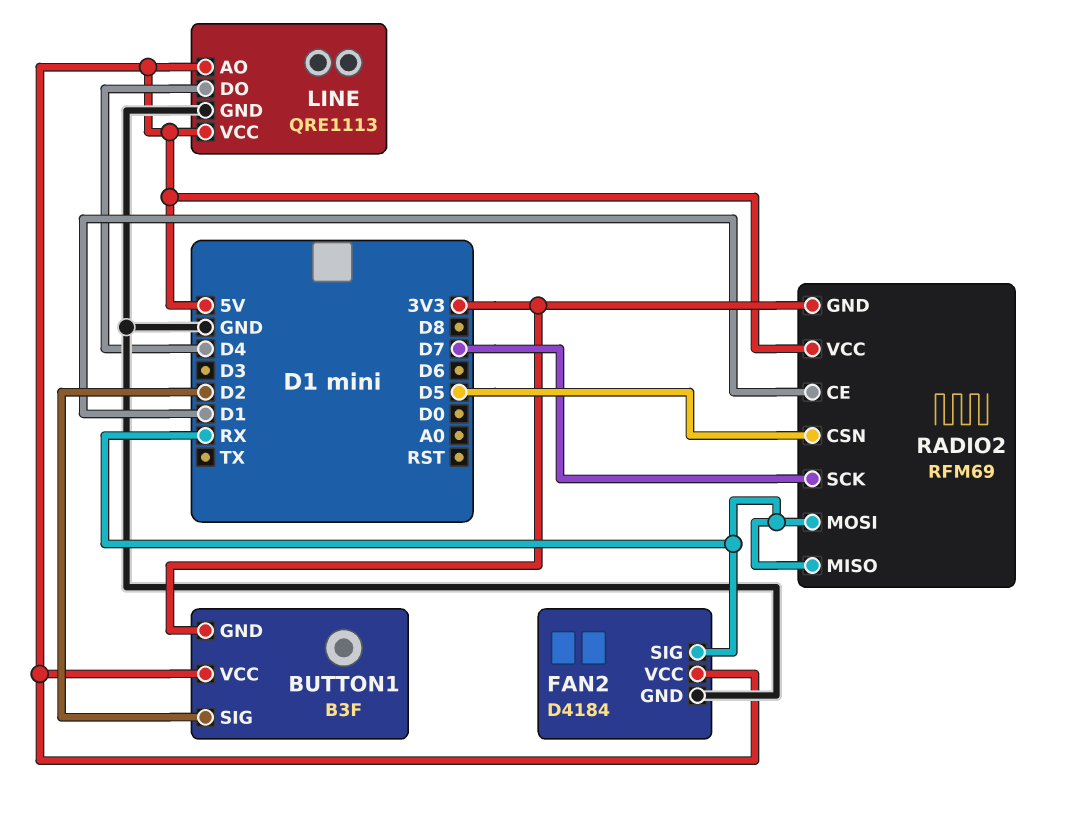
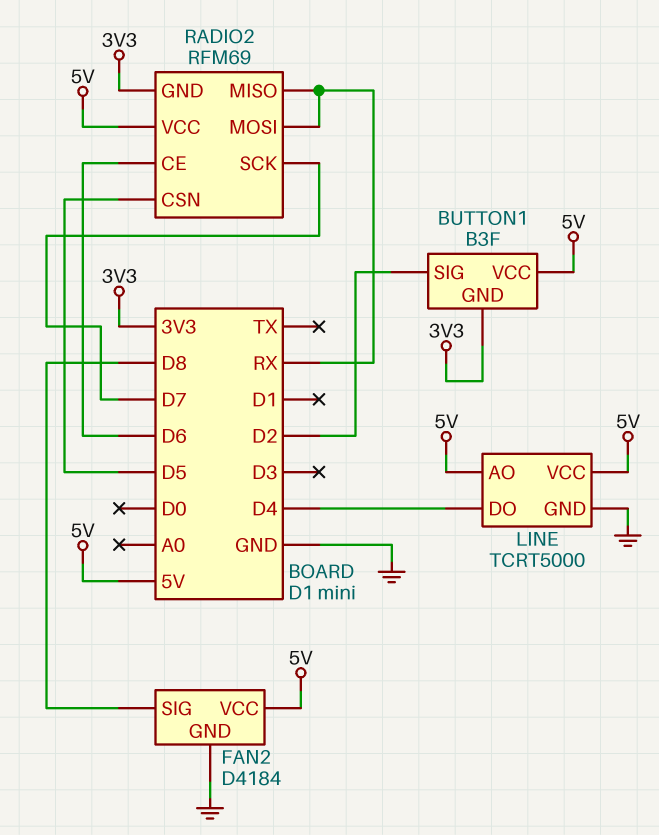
FAN2 pin SIG: RX -> D8
LINE: QRE1113 -> TCRT5000
RADIO2 pin CE: D1 -> D6

